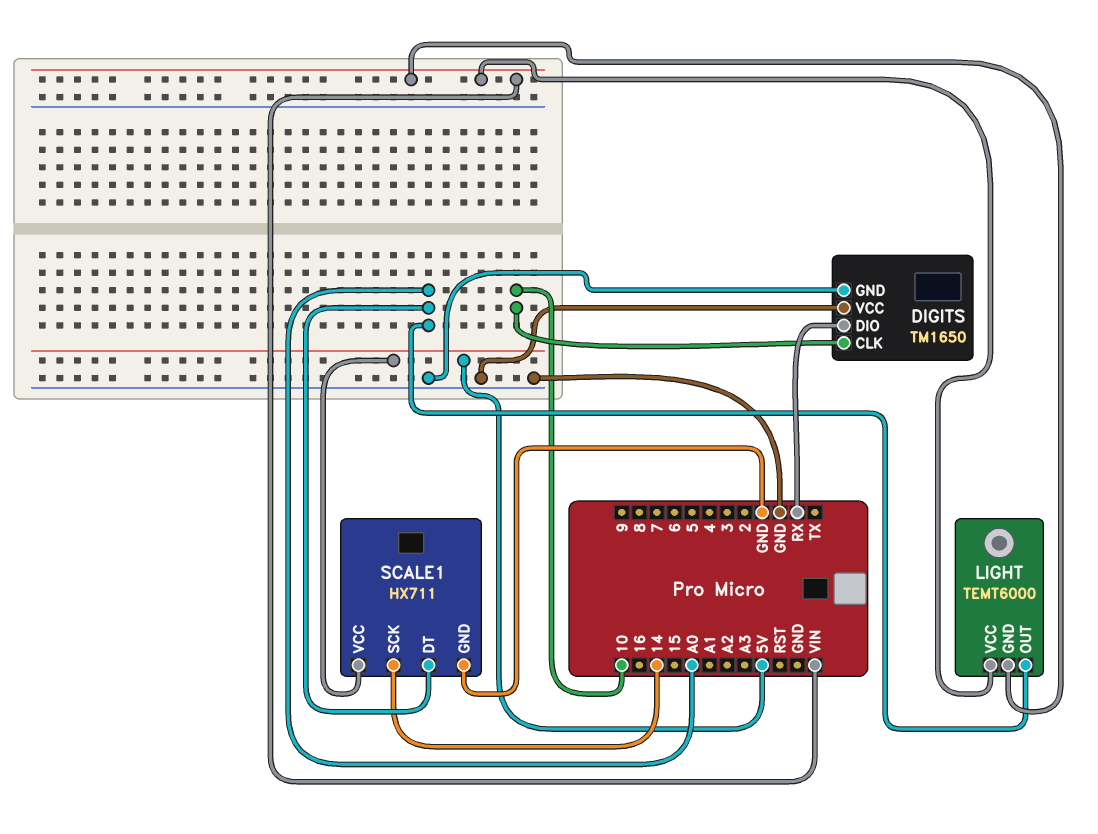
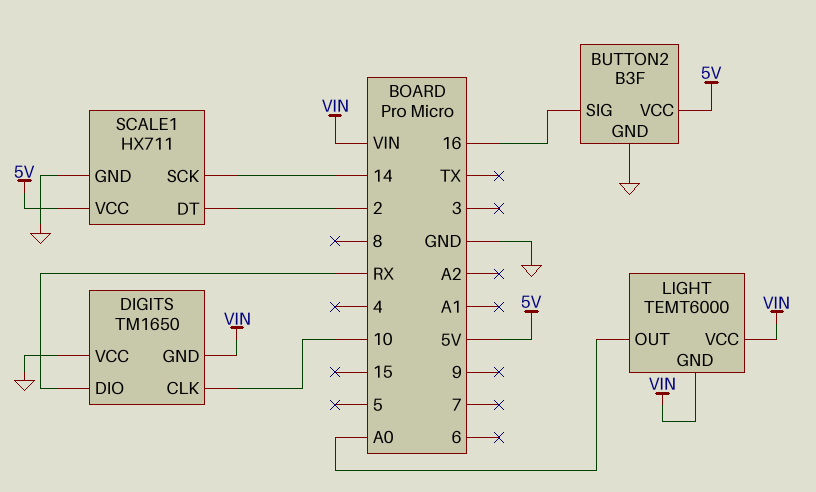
BUTTON2: none -> B3F
BUTTON2 pin GND: none -> GND
BUTTON2 pin SIG: none -> 16
BUTTON2 pin VCC: none -> 5V
DIGITS pin GND: GND -> VIN
SCALE1 pin DT: A0 -> 2

